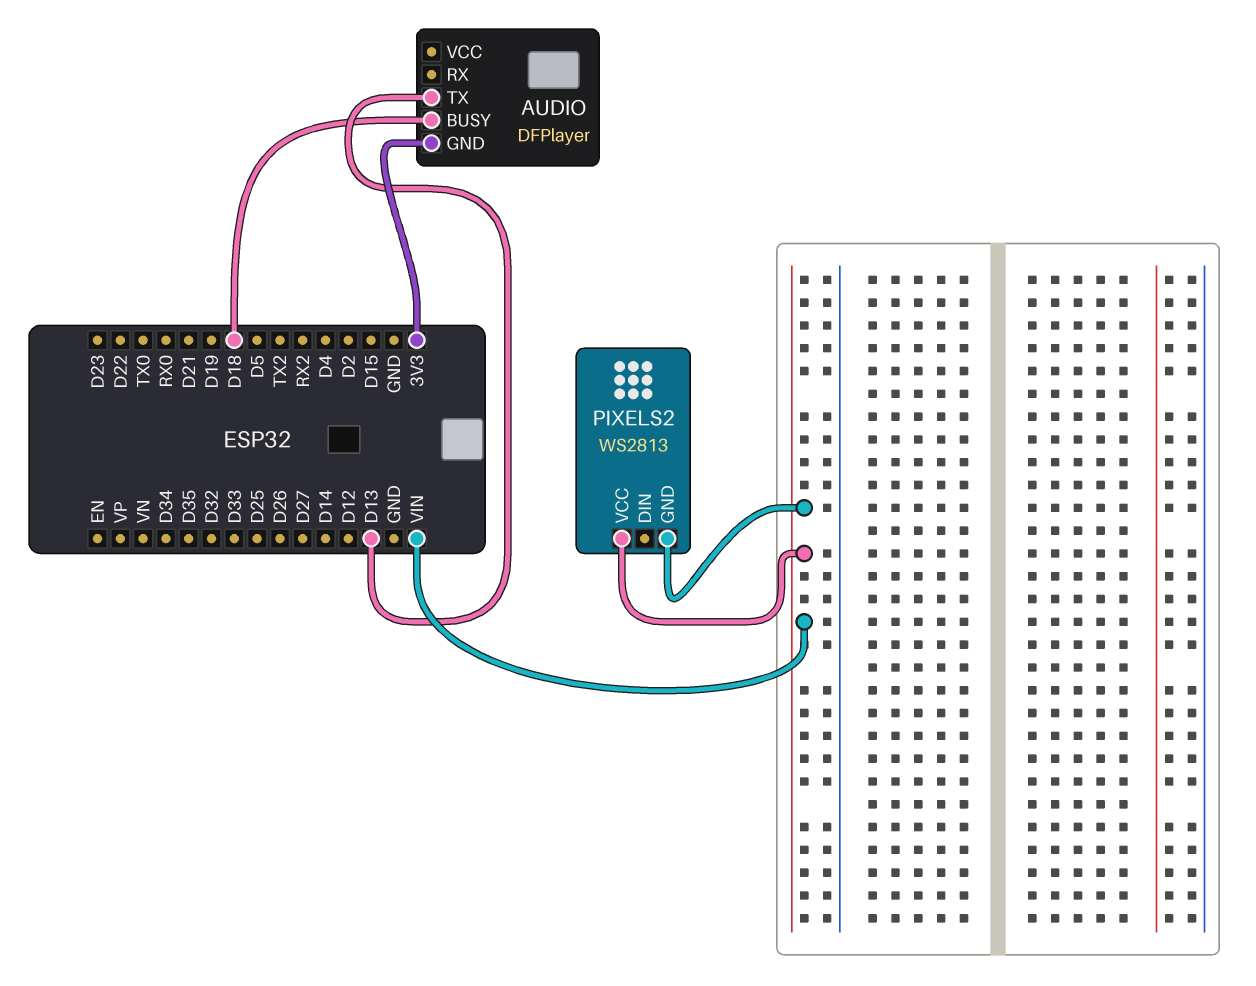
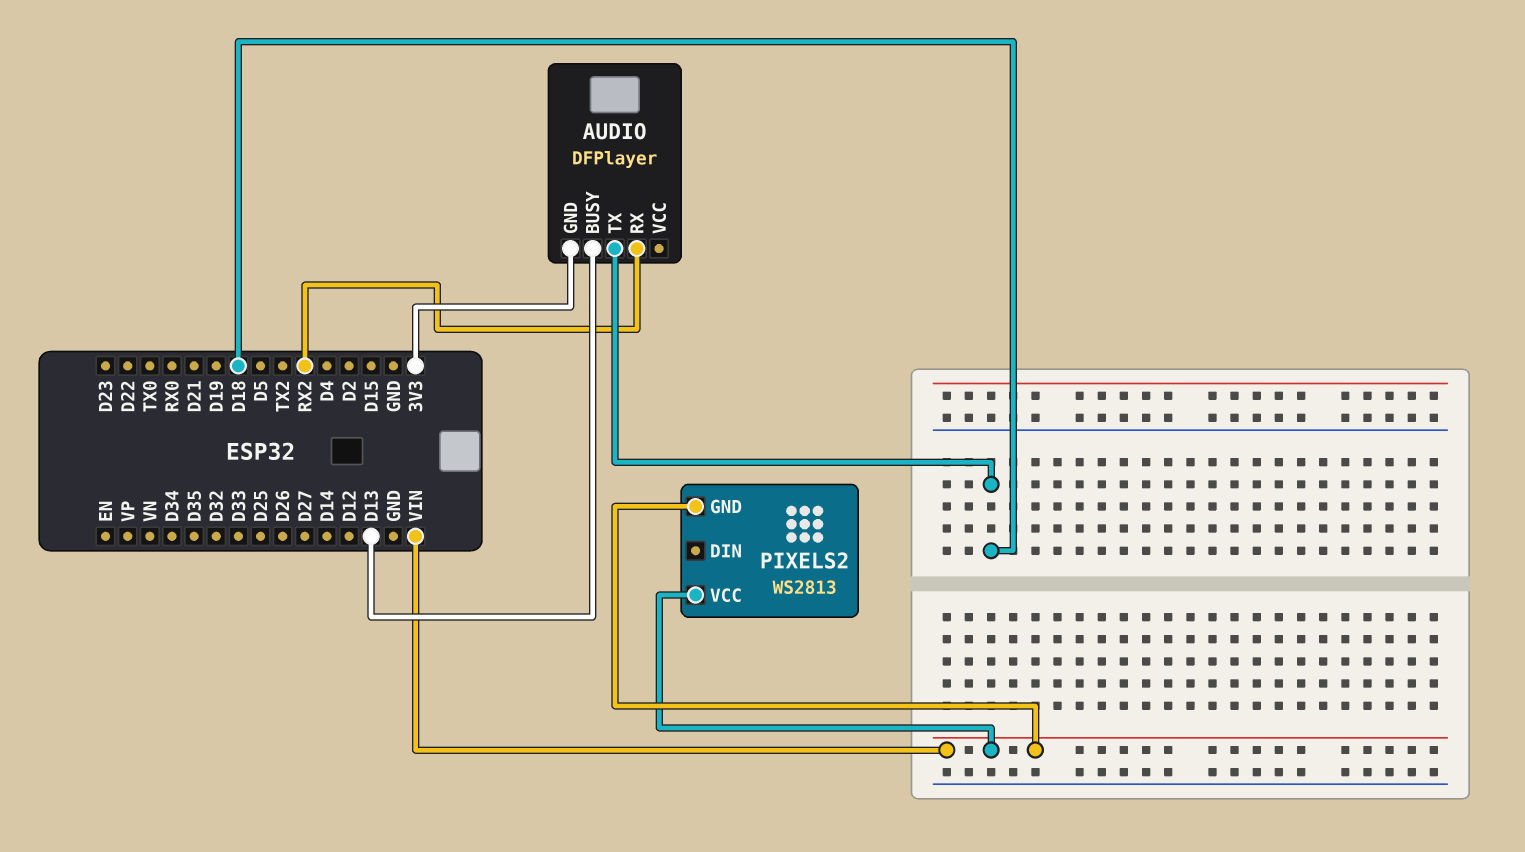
AUDIO pin BUSY: D18 -> D13
AUDIO pin RX: none -> RX2
AUDIO pin TX: D13 -> D18

